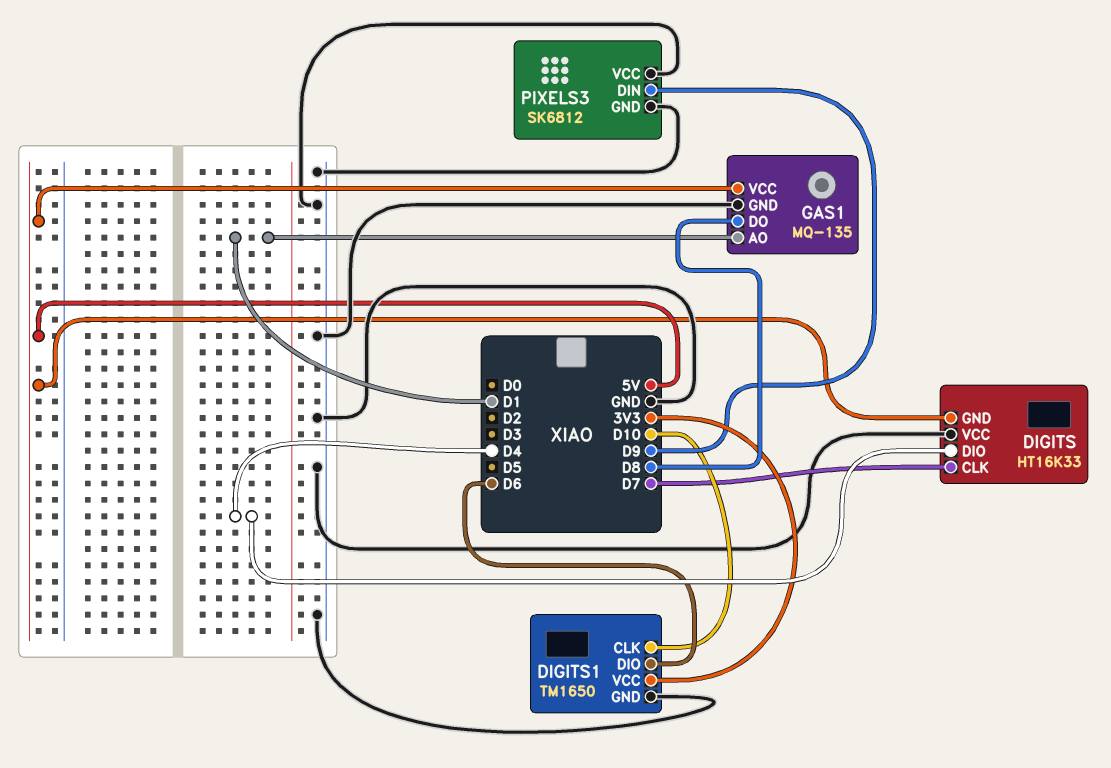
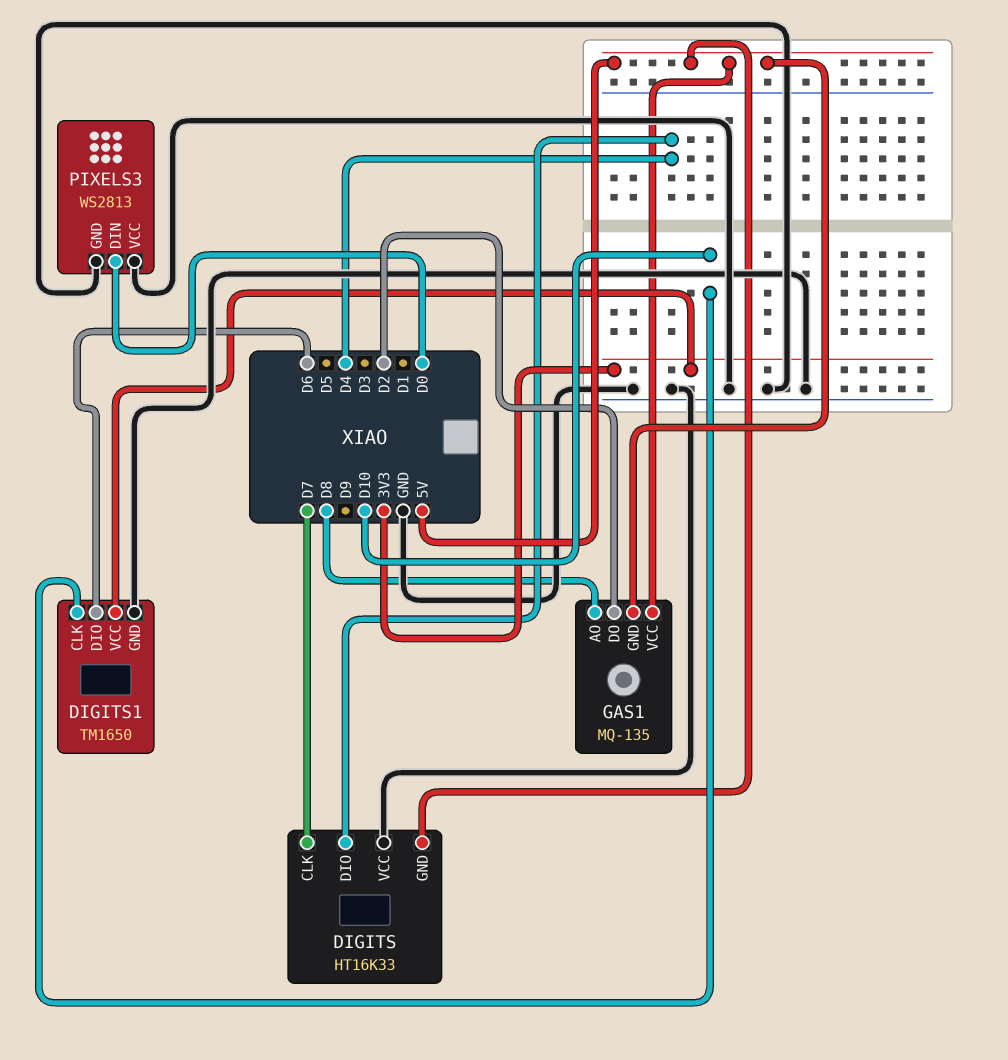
GAS1 pin AO: D1 -> D8
GAS1 pin DO: D8 -> D2
GAS1 pin GND: GND -> 5V
PIXELS3: SK6812 -> WS2813
PIXELS3 pin DIN: D9 -> D0

